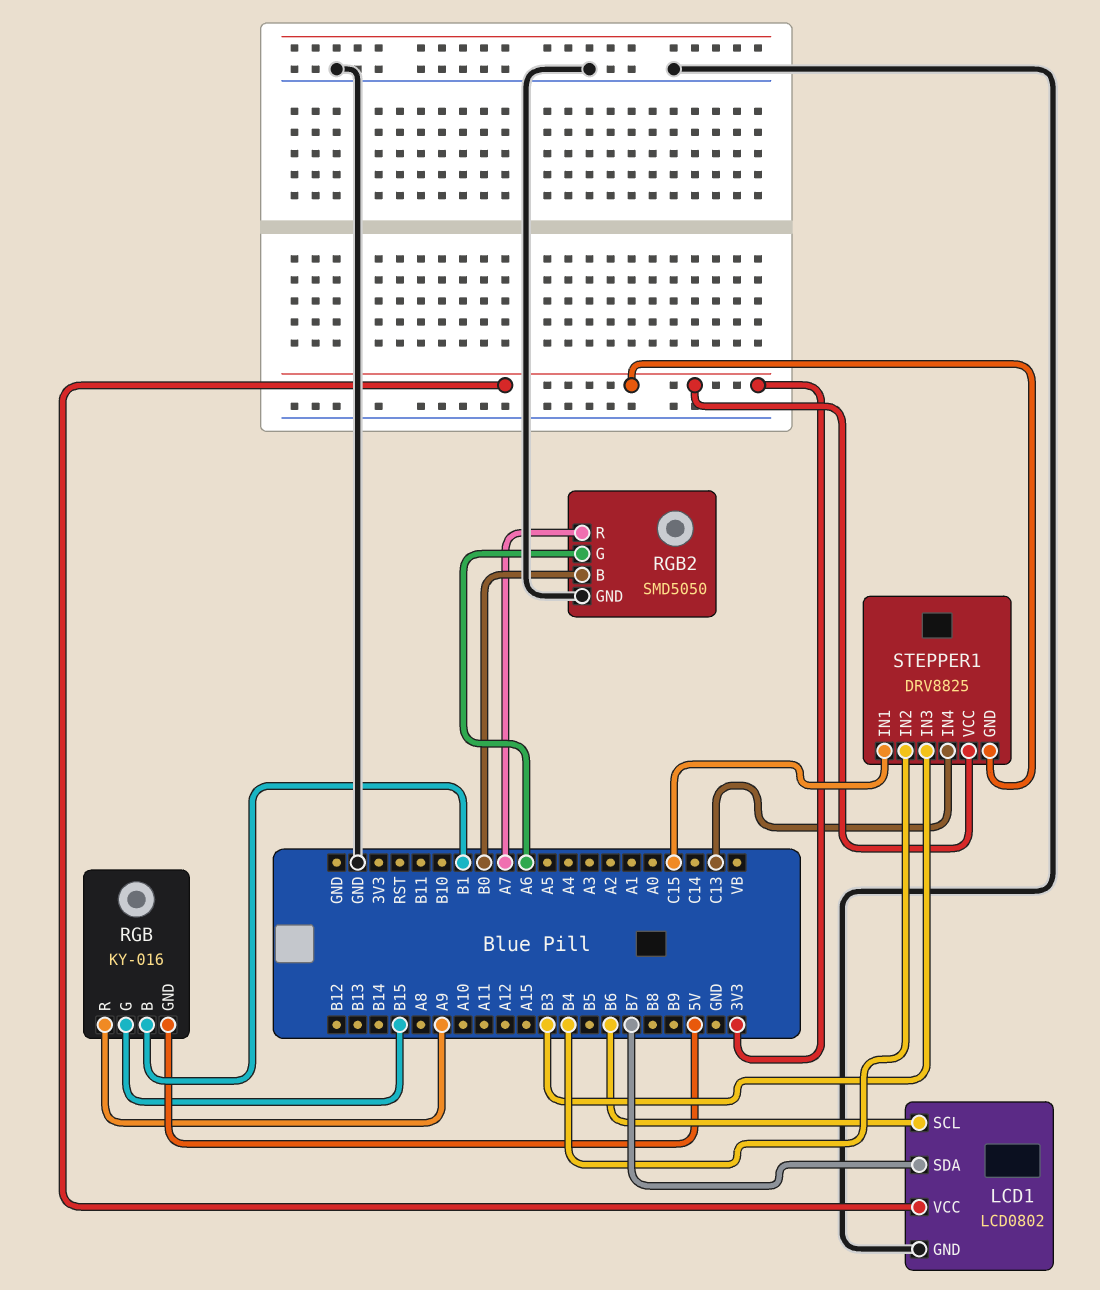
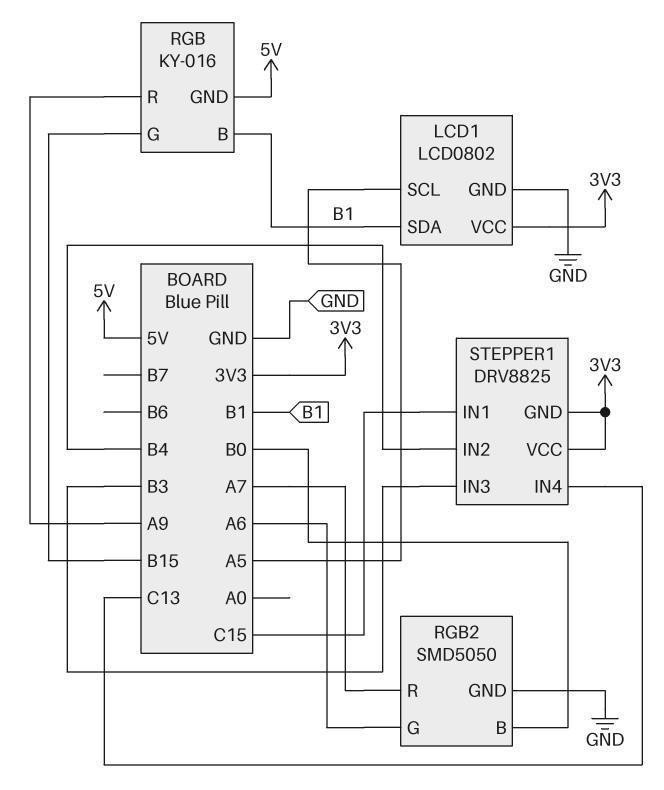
LCD1 pin SCL: B6 -> A5
LCD1 pin SDA: B7 -> B1

